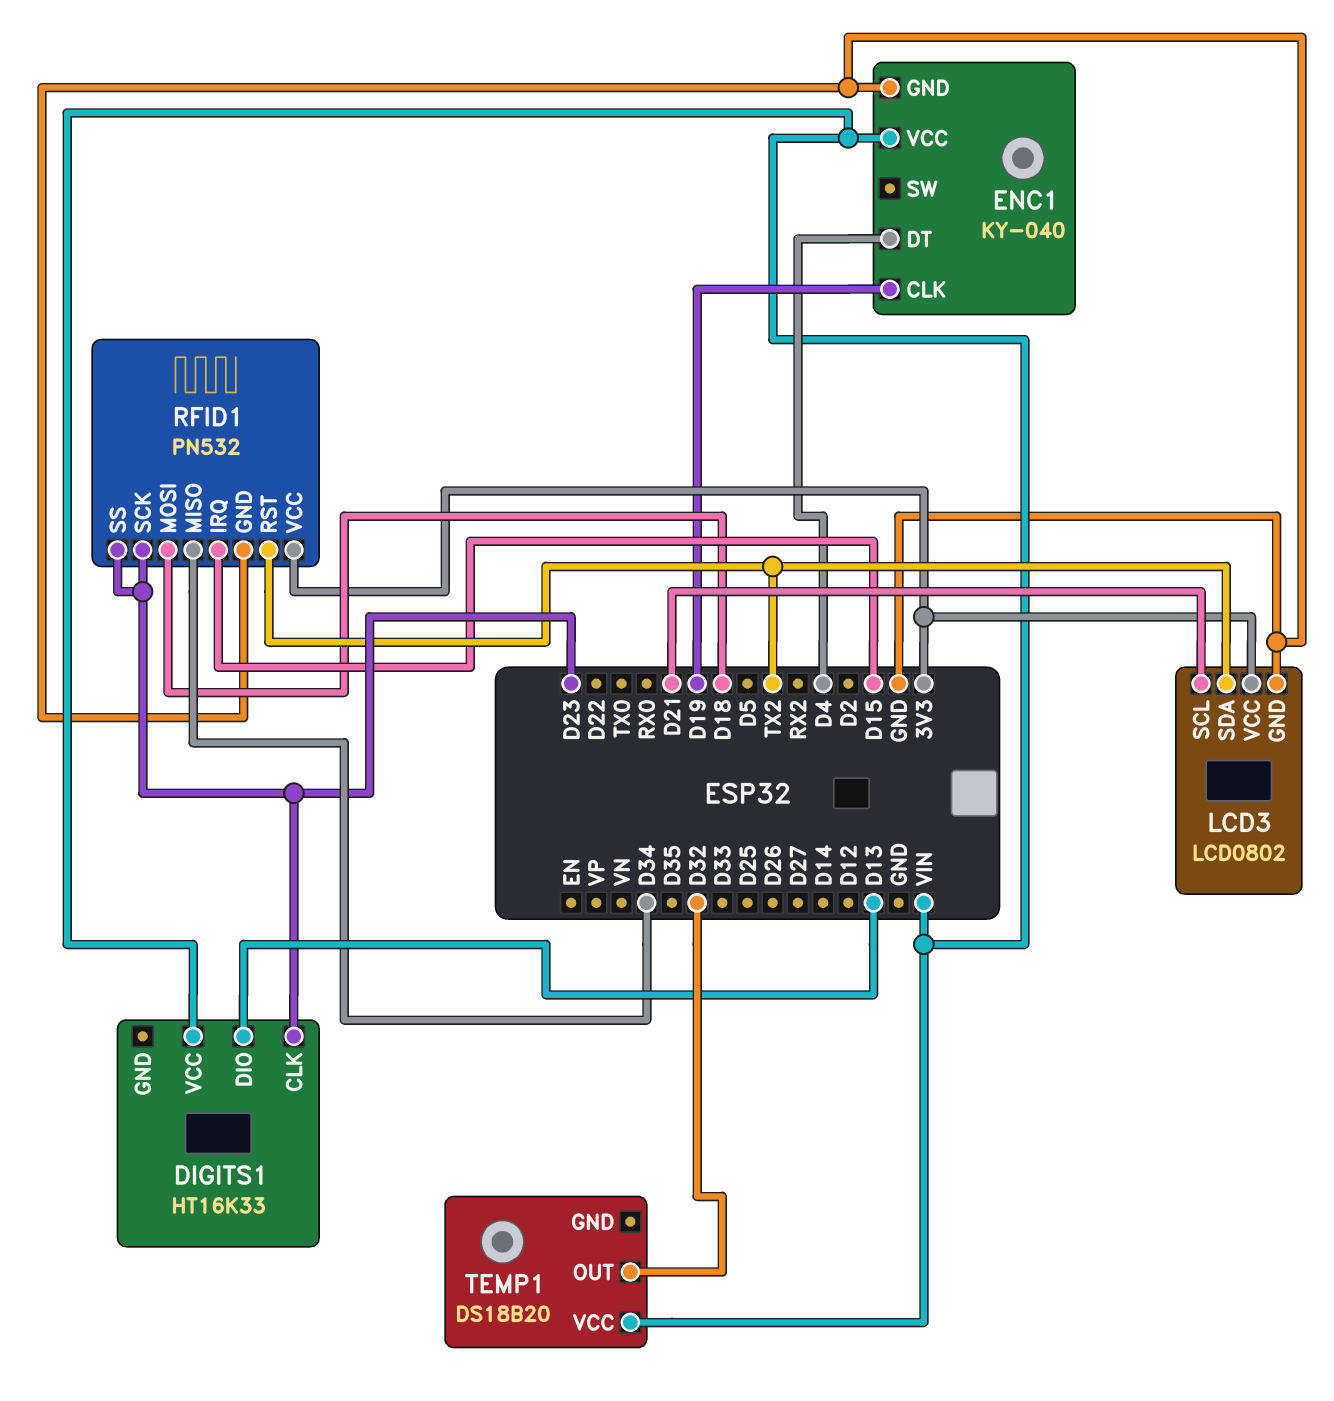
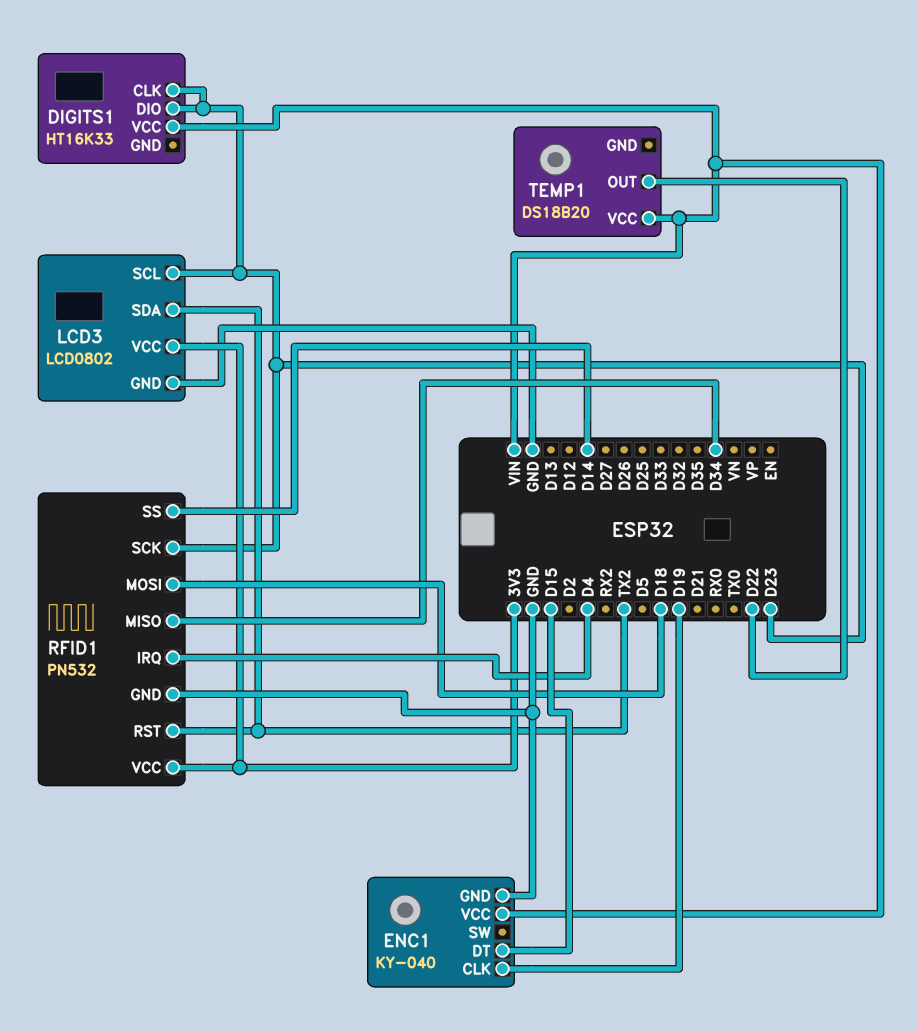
DIGITS1 pin DIO: D13 -> D23
ENC1 pin DT: D4 -> D15
LCD3 pin SCL: D21 -> D23
RFID1 pin IRQ: D15 -> D4
RFID1 pin SS: D23 -> D14
TEMP1 pin OUT: D32 -> D22

